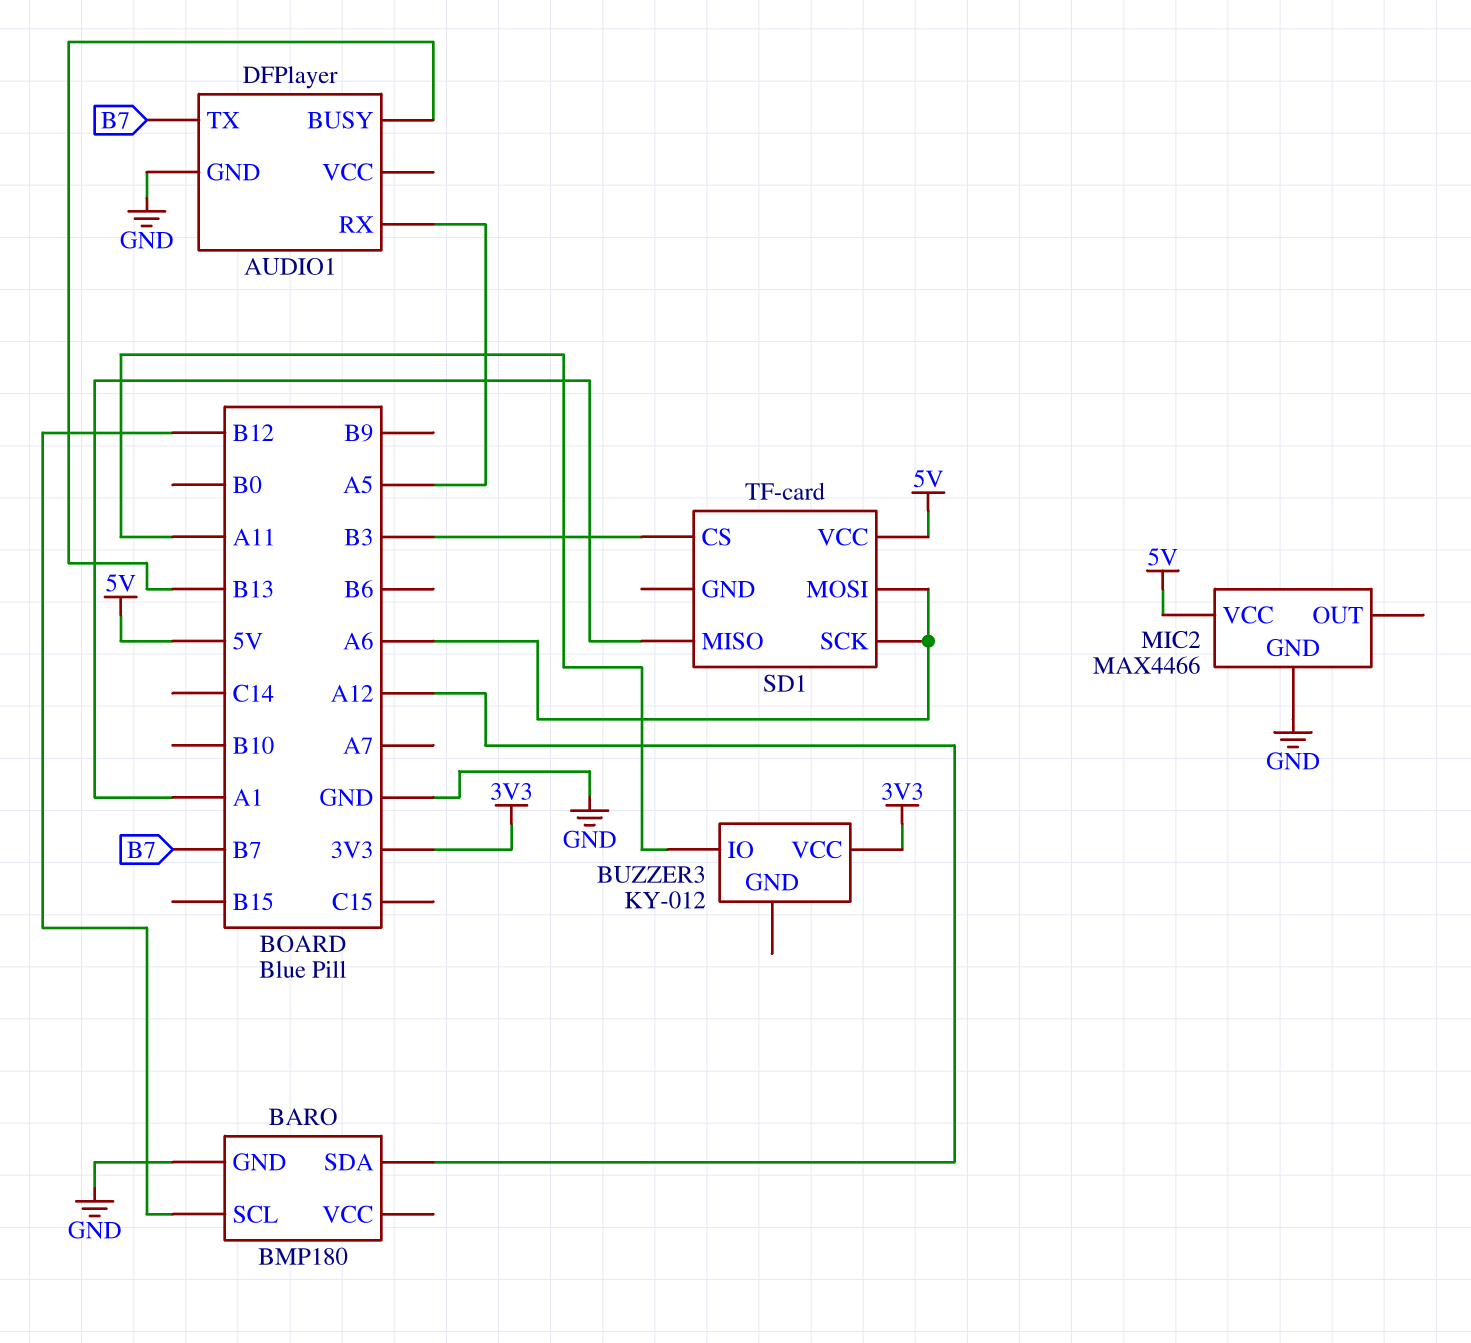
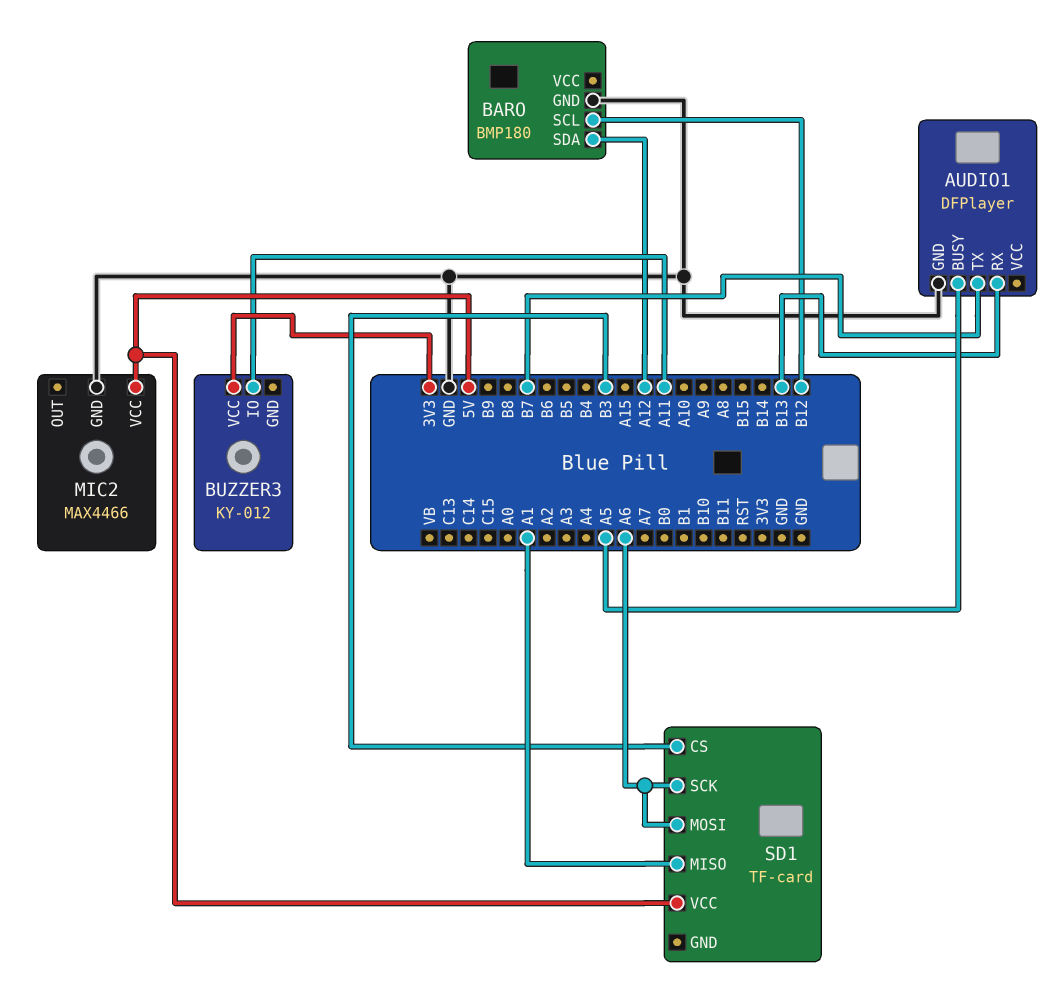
AUDIO1 pin BUSY: B13 -> A5
AUDIO1 pin RX: A5 -> B13

